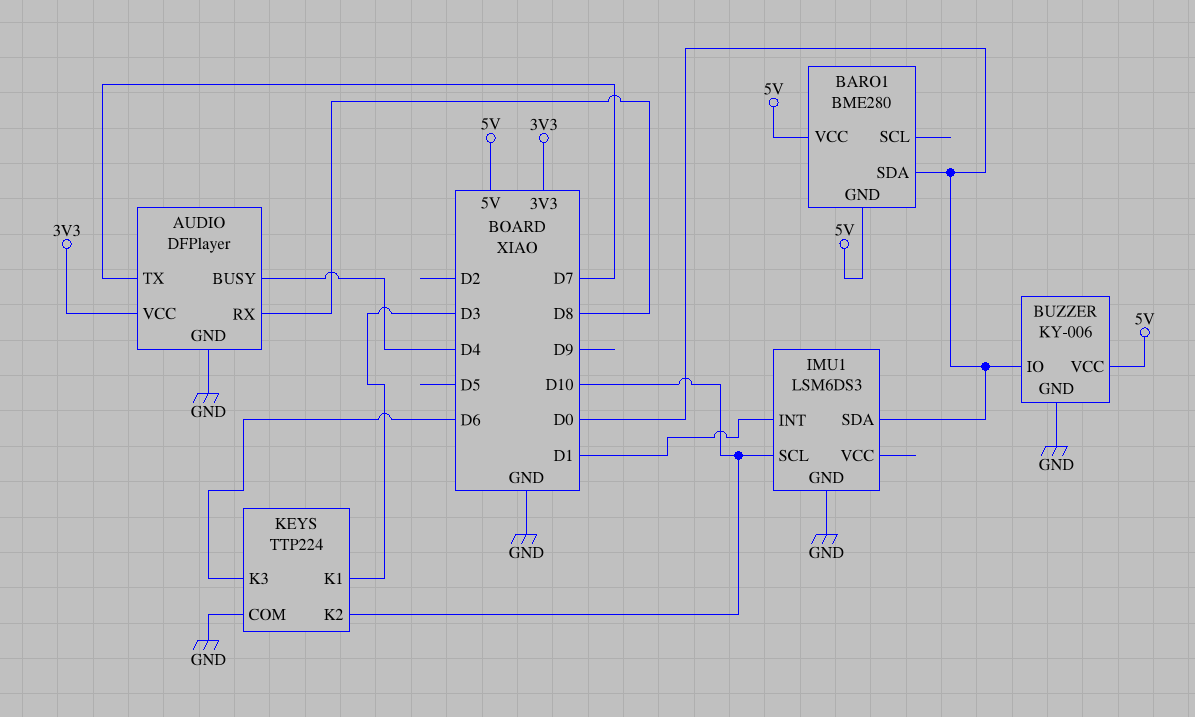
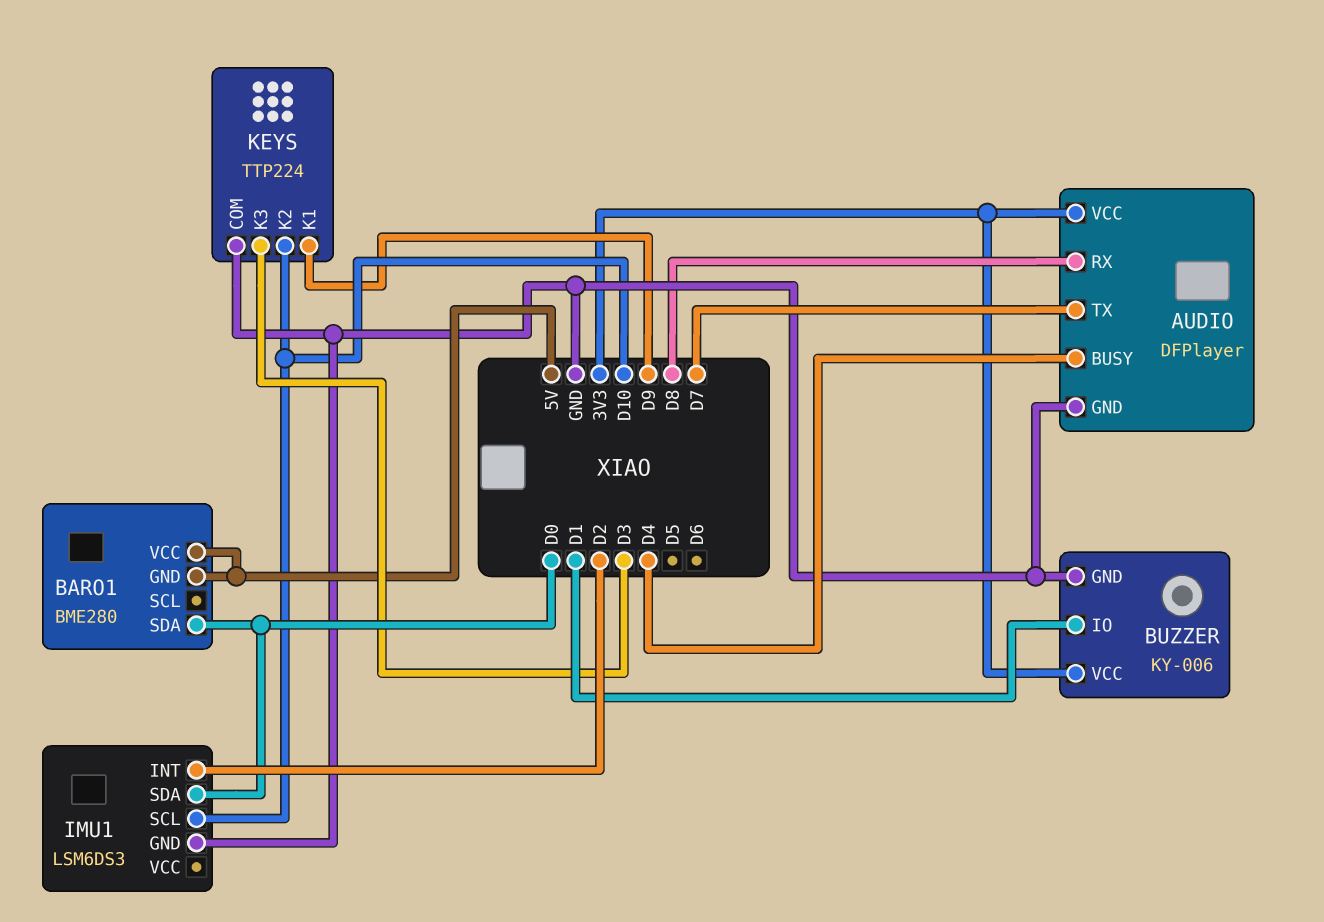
BUZZER pin IO: D0 -> D1
BUZZER pin VCC: 5V -> 3V3
IMU1 pin INT: D1 -> D2
KEYS pin K1: D3 -> D9
KEYS pin K3: D6 -> D3

